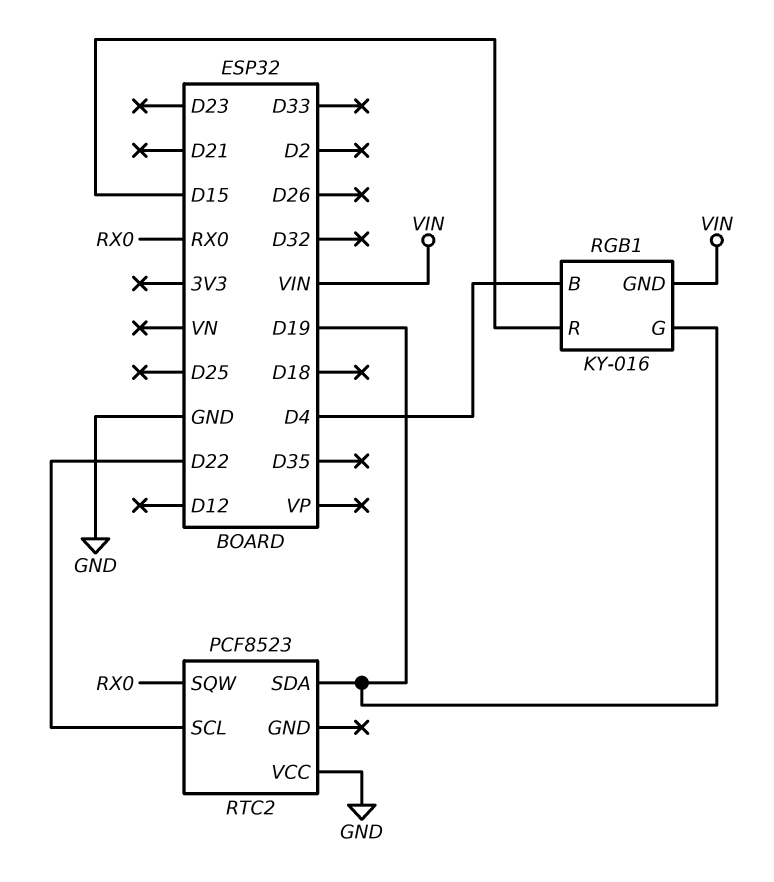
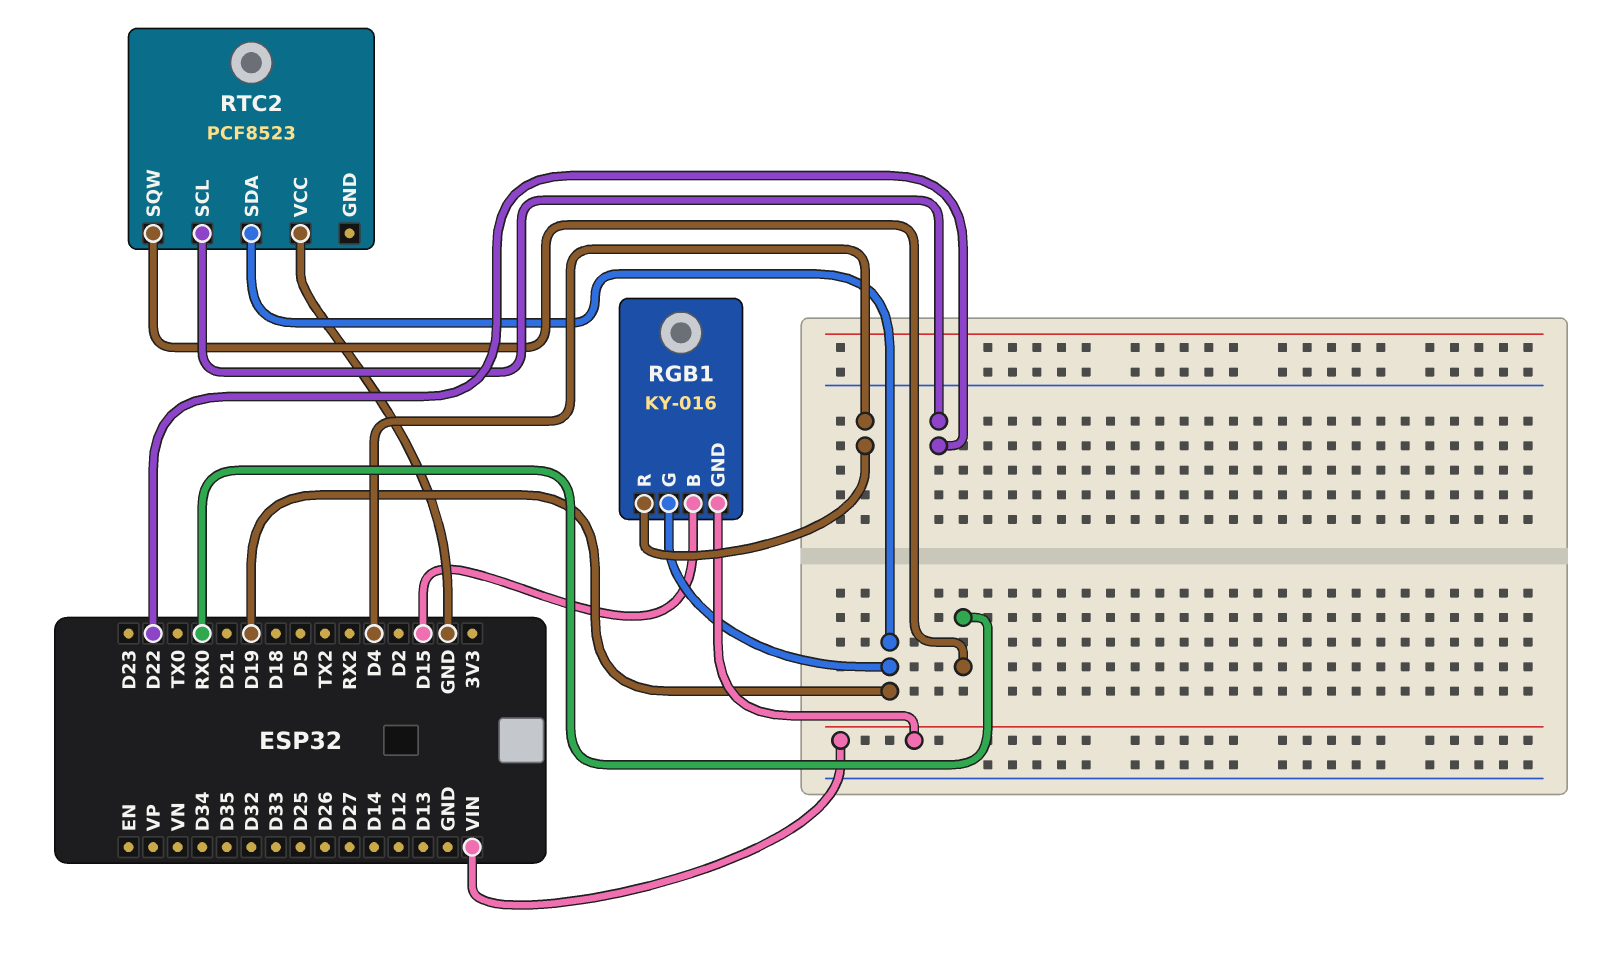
RGB1 pin B: D4 -> D15
RGB1 pin R: D15 -> D4

